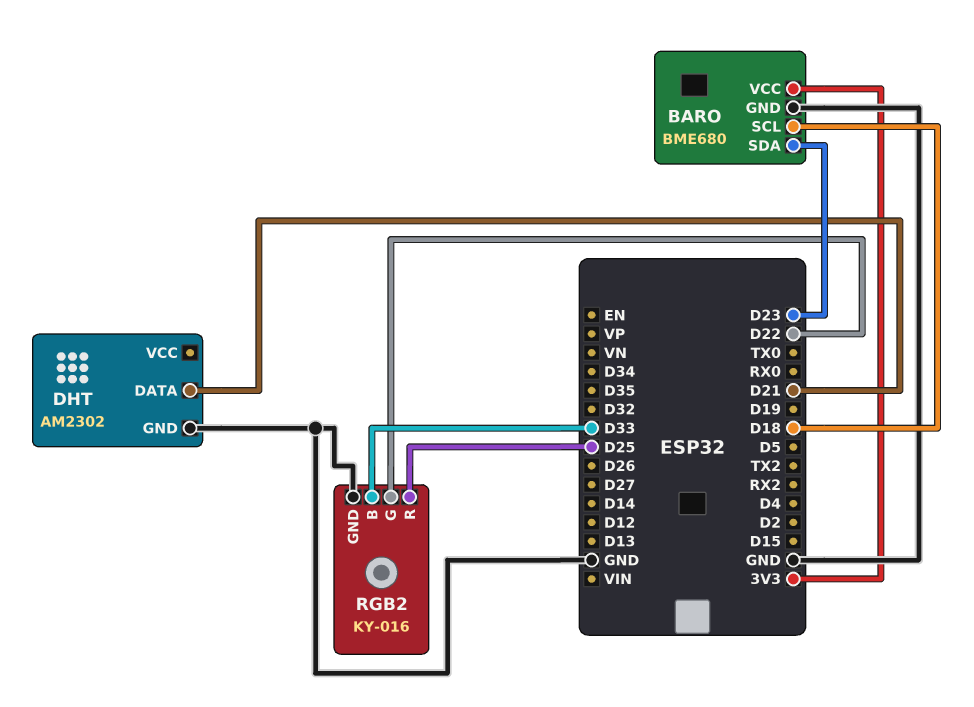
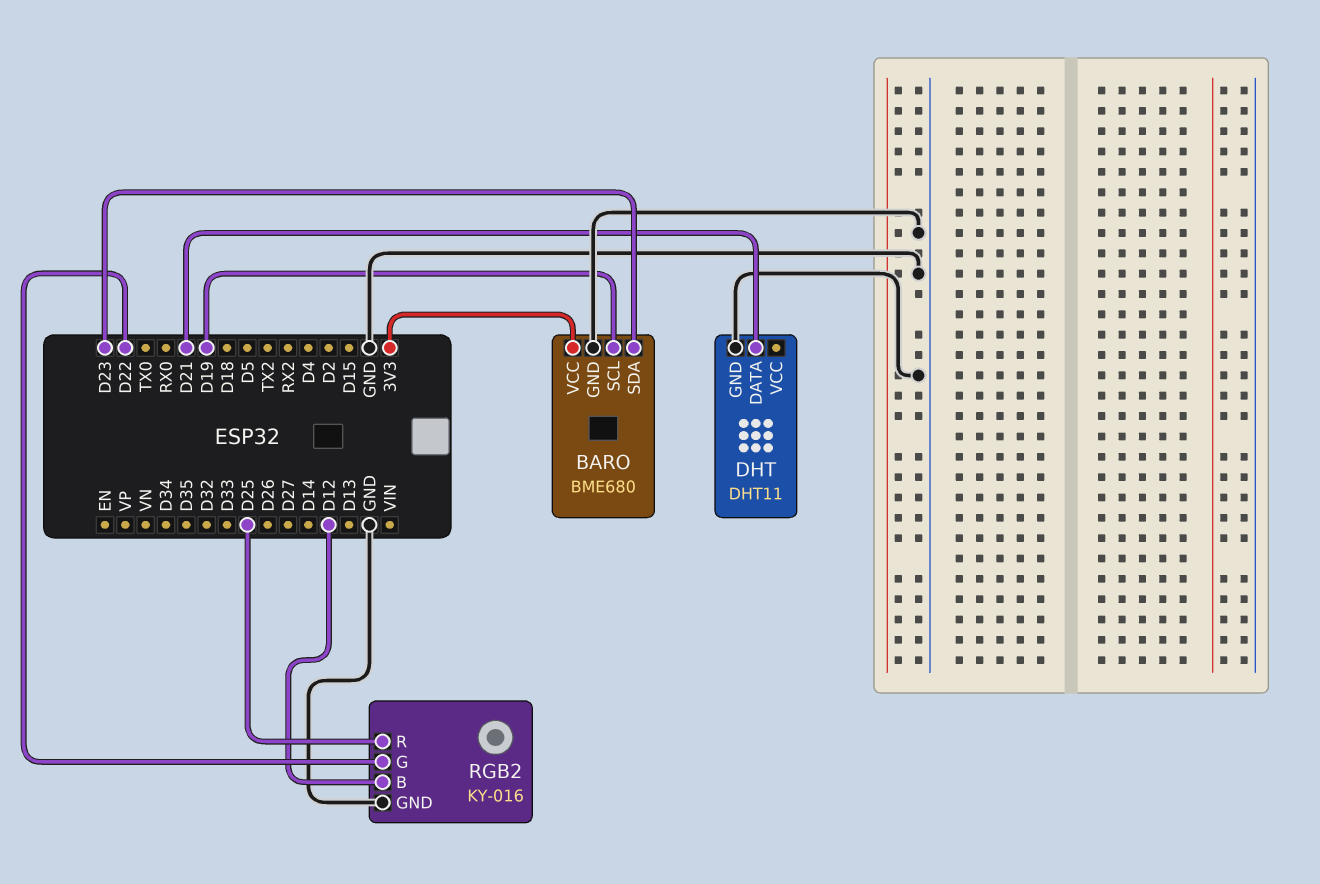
BARO pin SCL: D18 -> D19
DHT: AM2302 -> DHT11
RGB2 pin B: D33 -> D12

